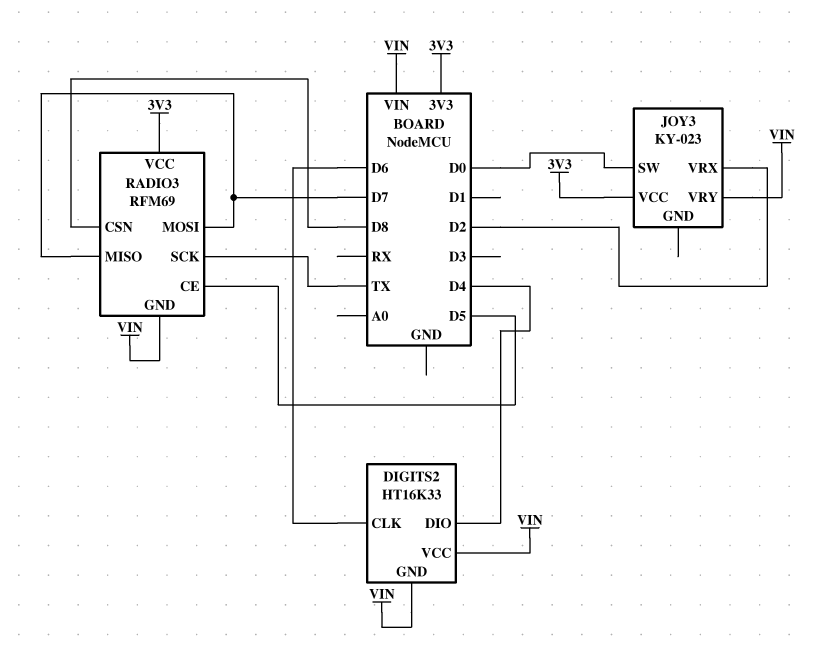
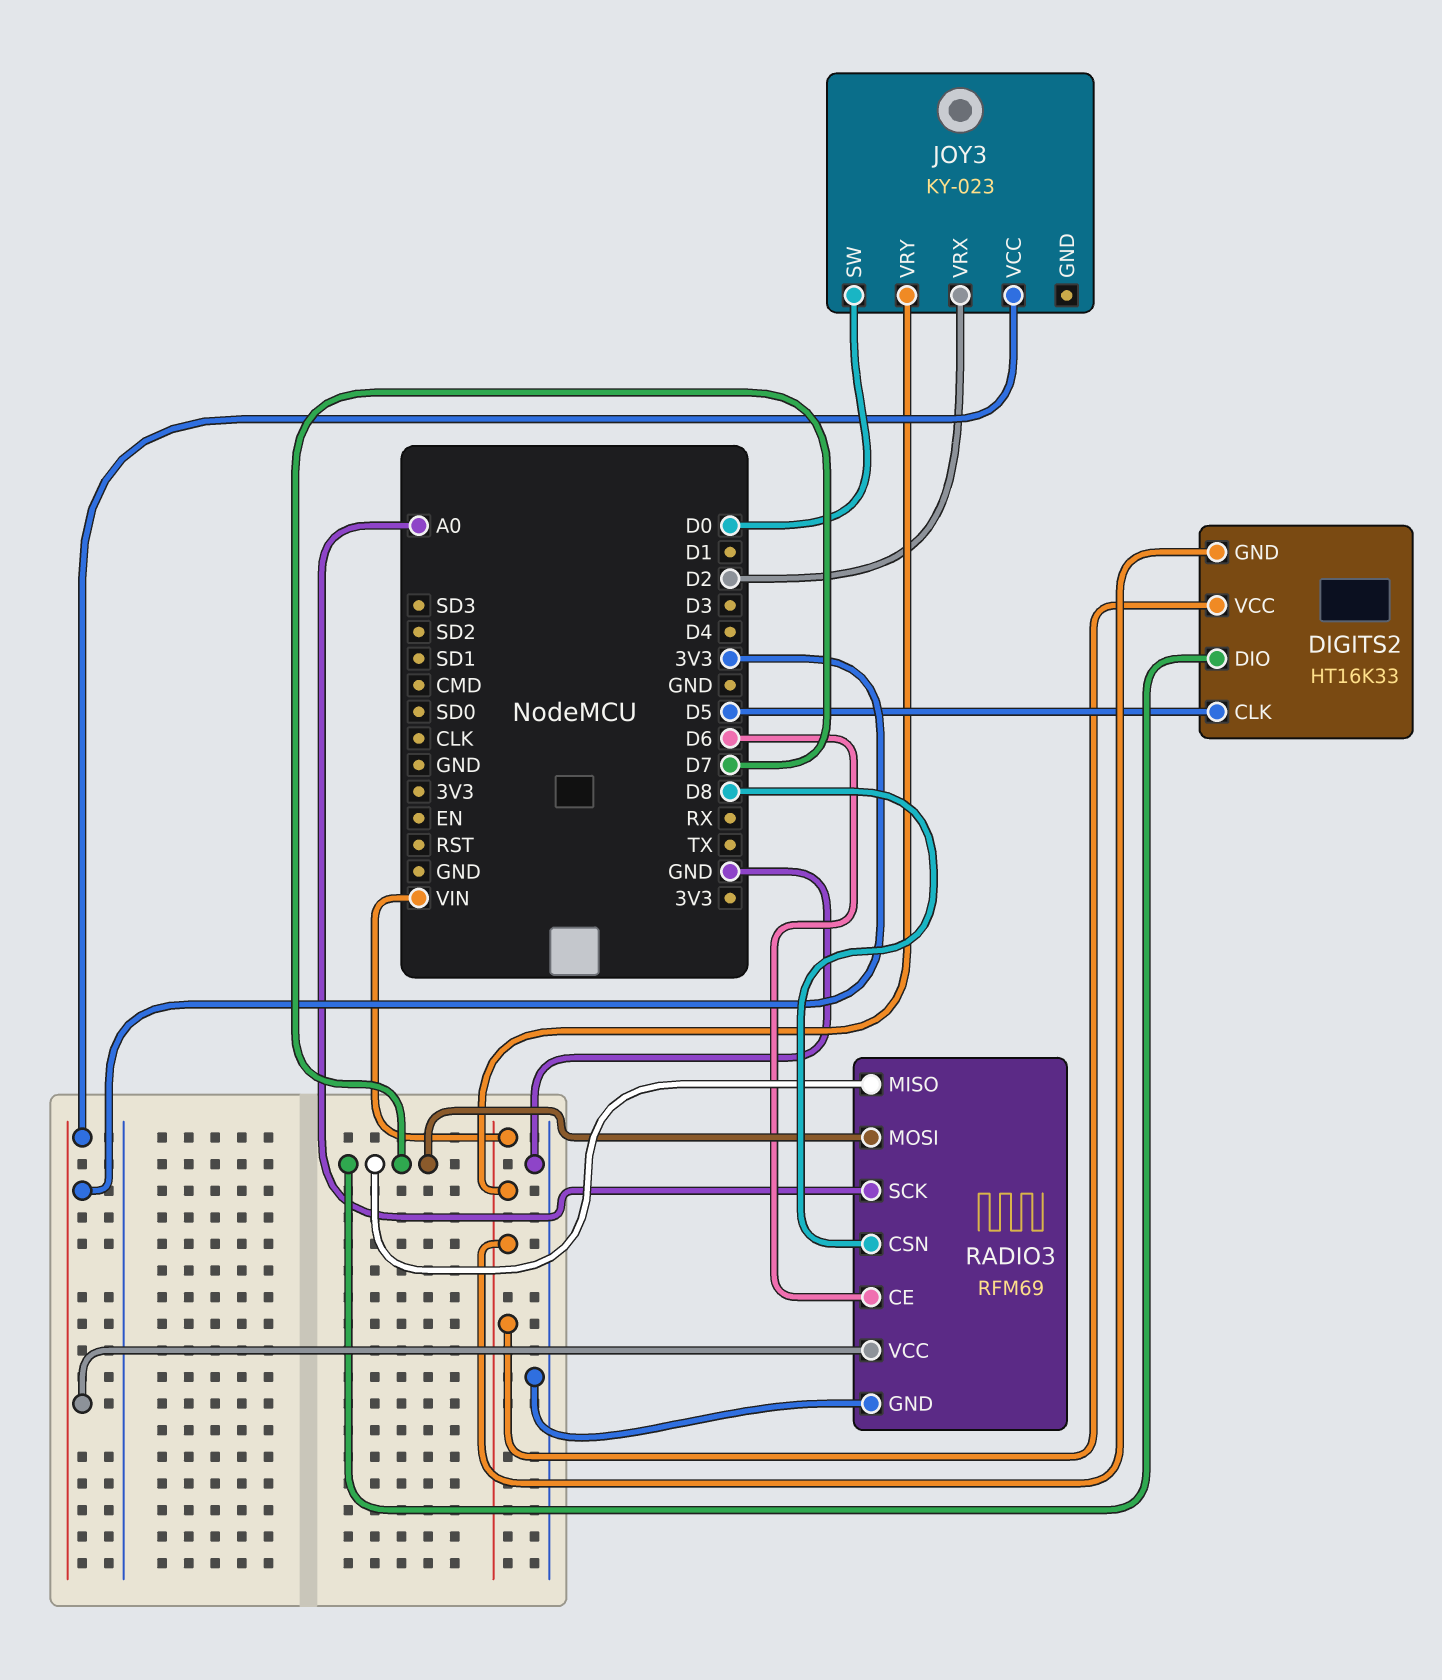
DIGITS2 pin CLK: D6 -> D5
DIGITS2 pin DIO: D4 -> D7
RADIO3 pin CE: D5 -> D6
RADIO3 pin GND: VIN -> GND
RADIO3 pin SCK: TX -> A0

